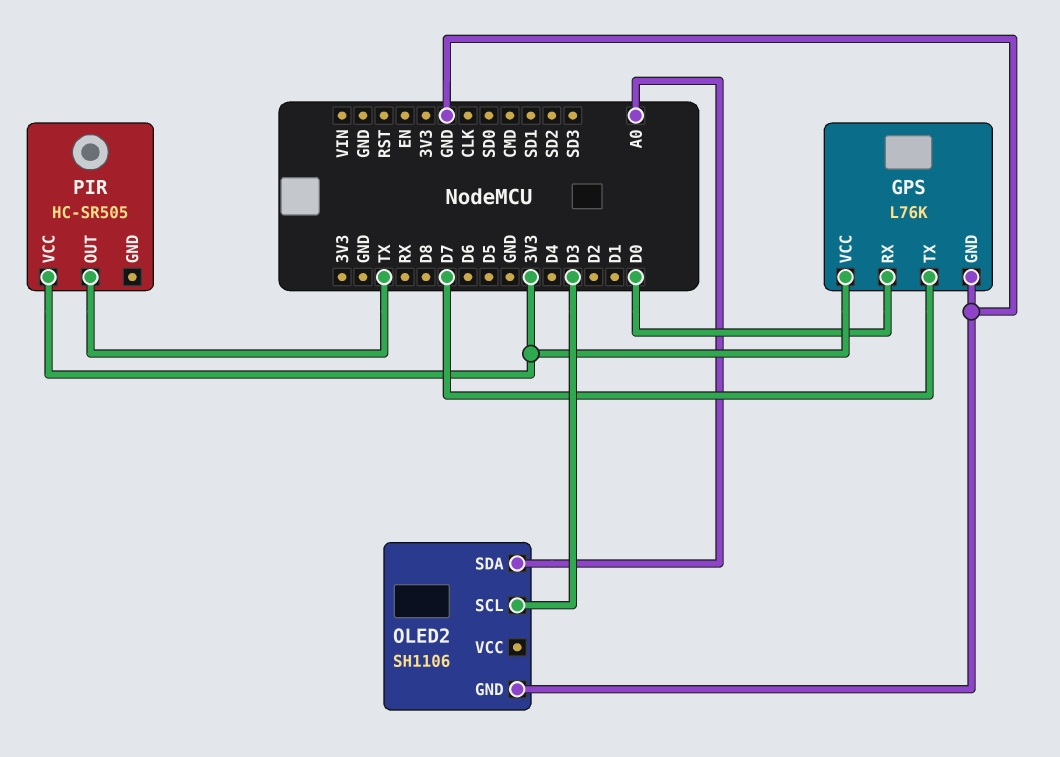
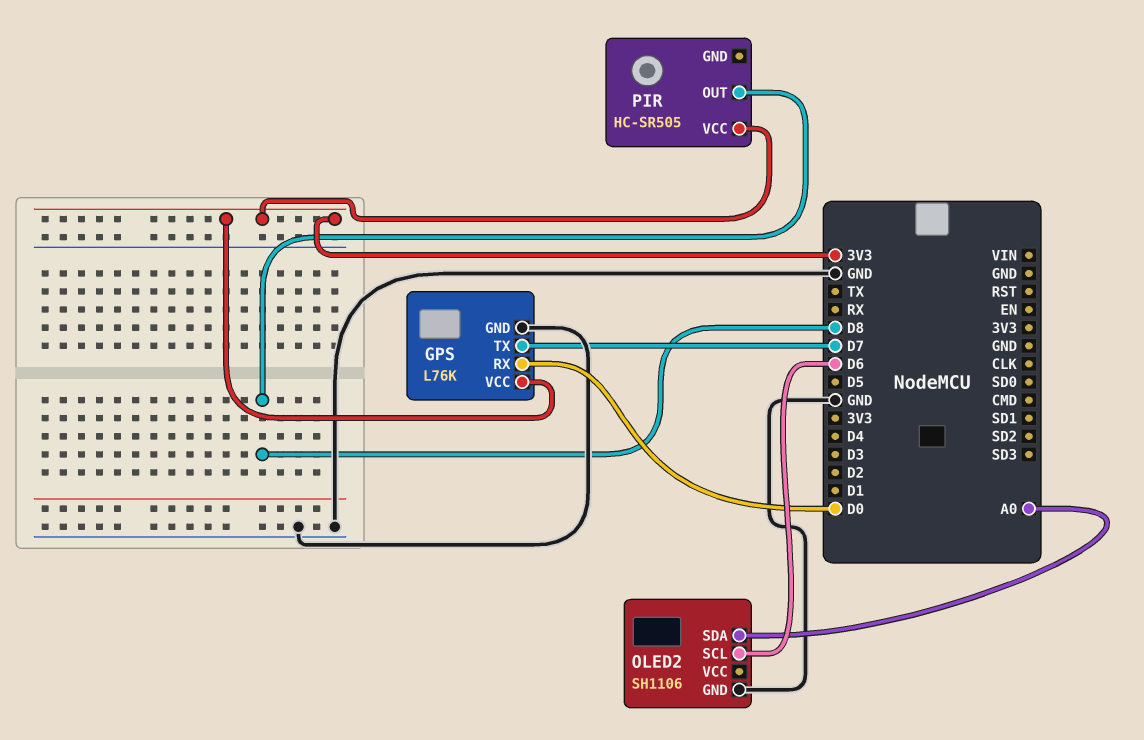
OLED2 pin SCL: D3 -> D6
PIR pin OUT: TX -> D8

